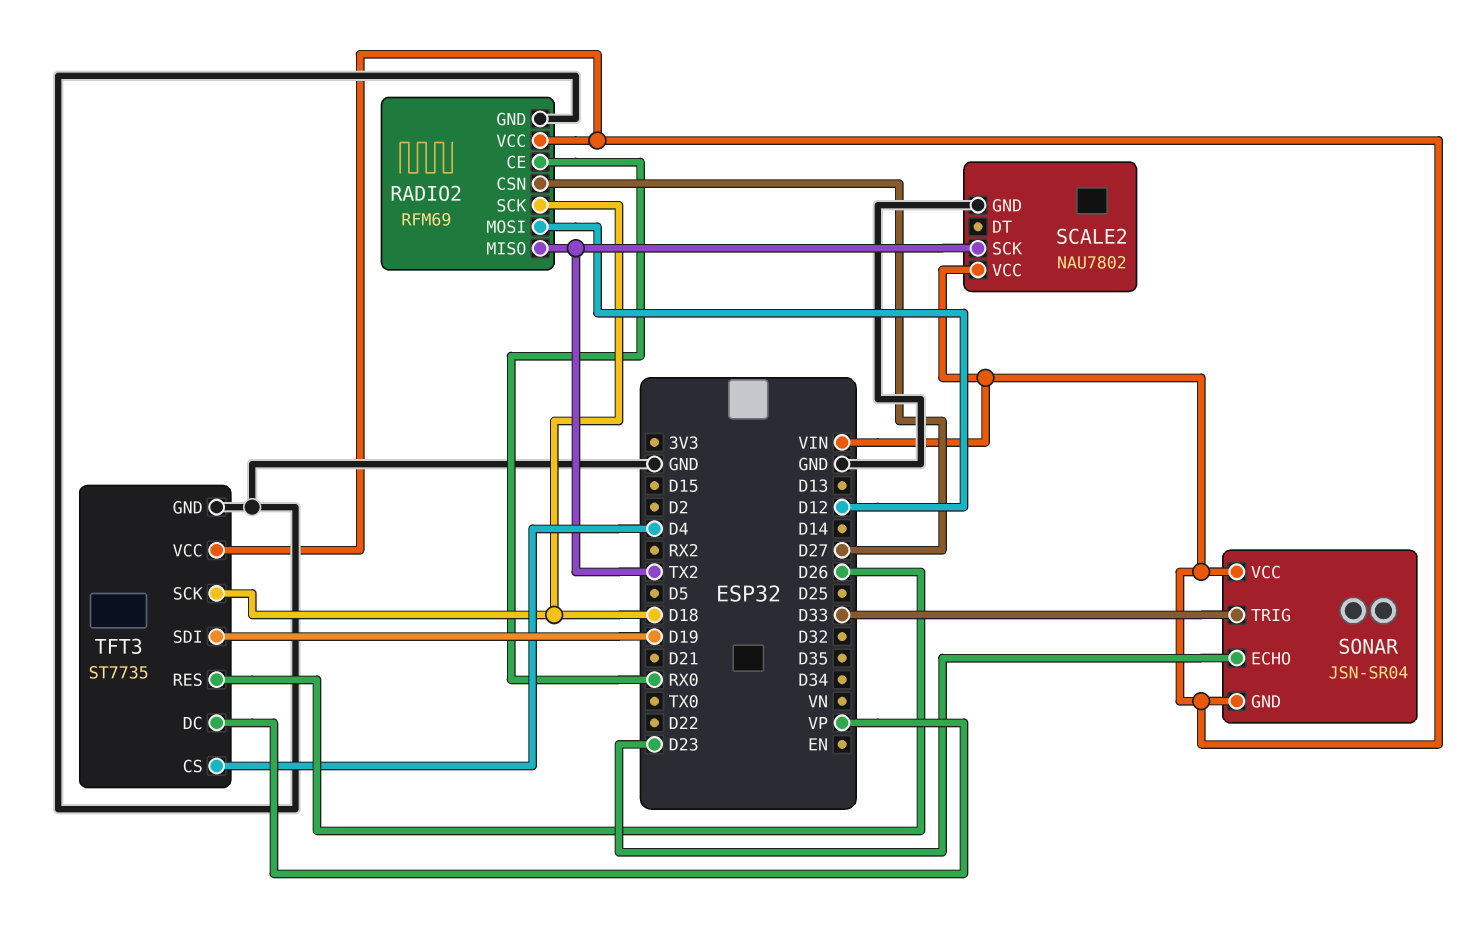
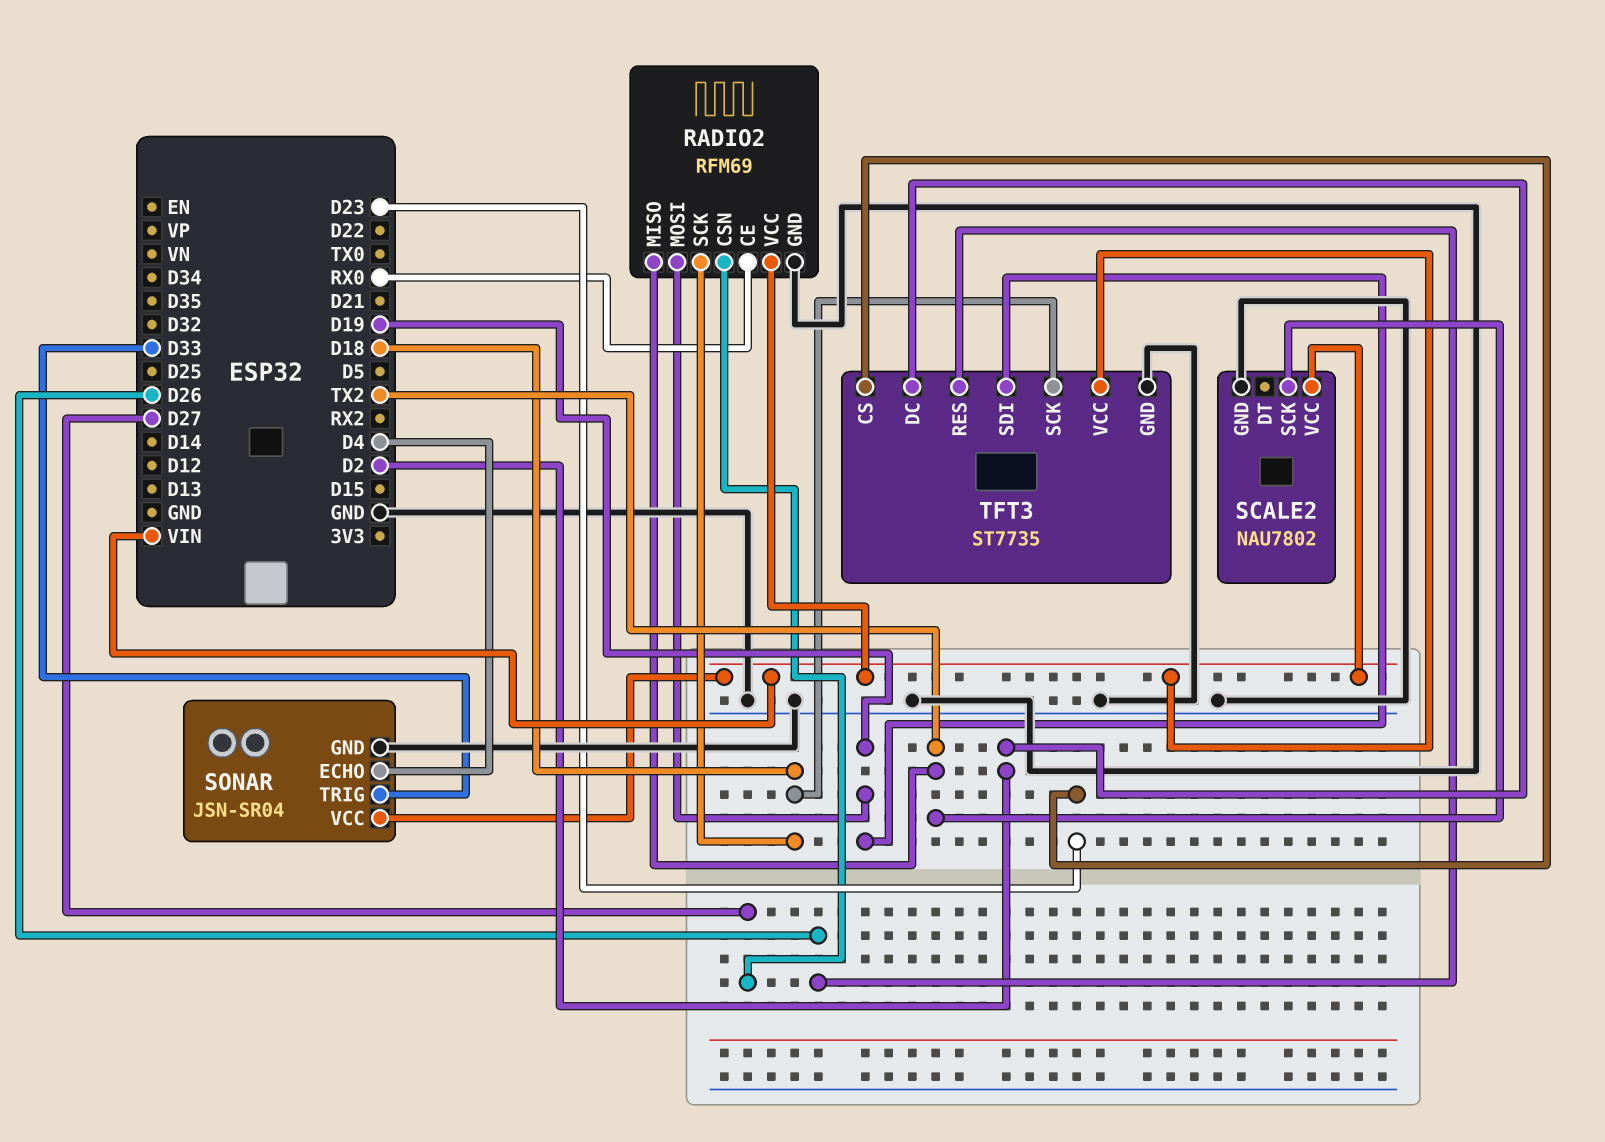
RADIO2 pin MOSI: D12 -> D19
SONAR pin ECHO: D23 -> D4
SONAR pin GND: VIN -> GND
TFT3 pin CS: D4 -> D23
TFT3 pin DC: VP -> D2

